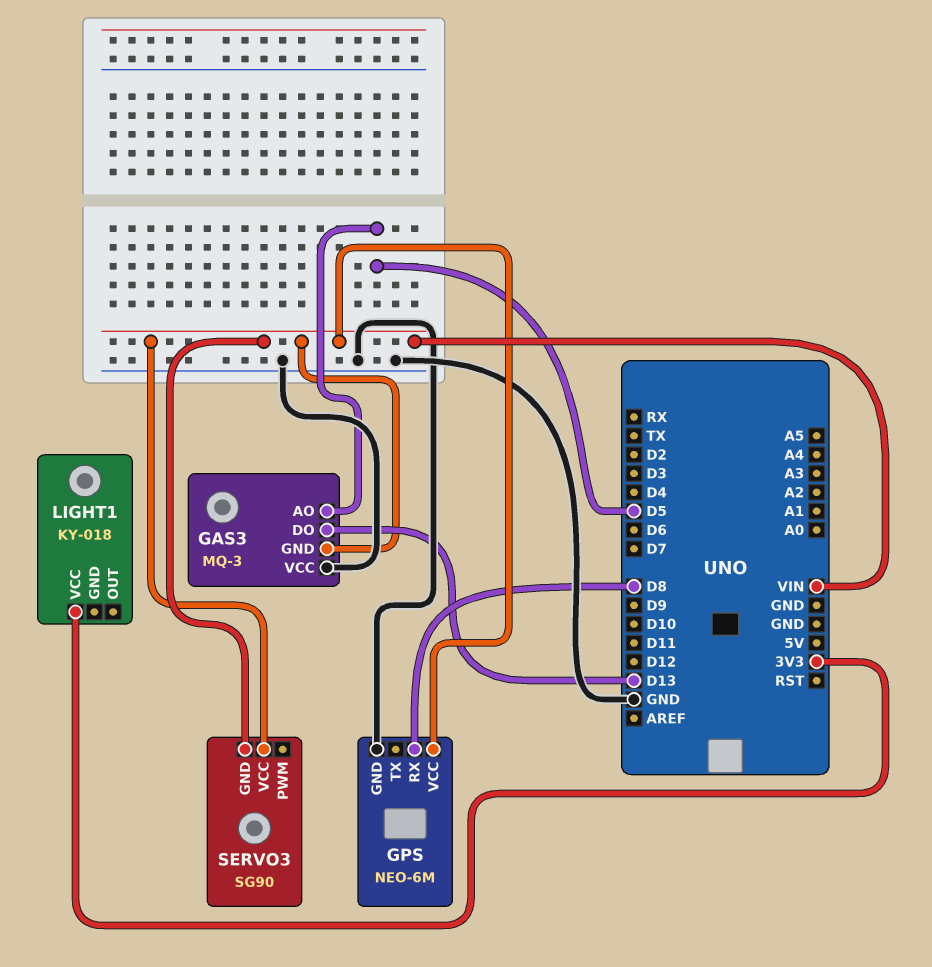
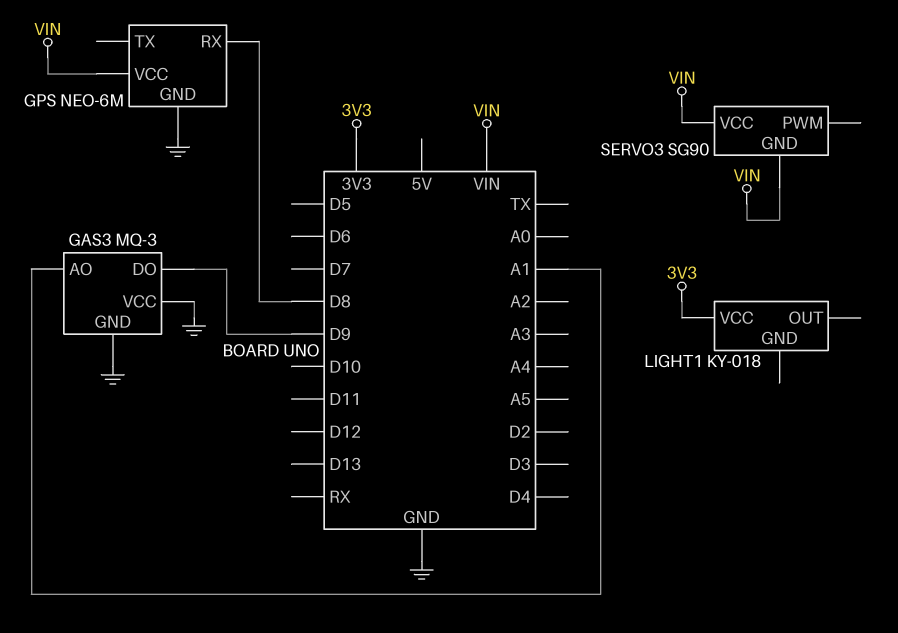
GAS3 pin AO: D5 -> A1
GAS3 pin DO: D13 -> D9
GAS3 pin GND: VIN -> GND

